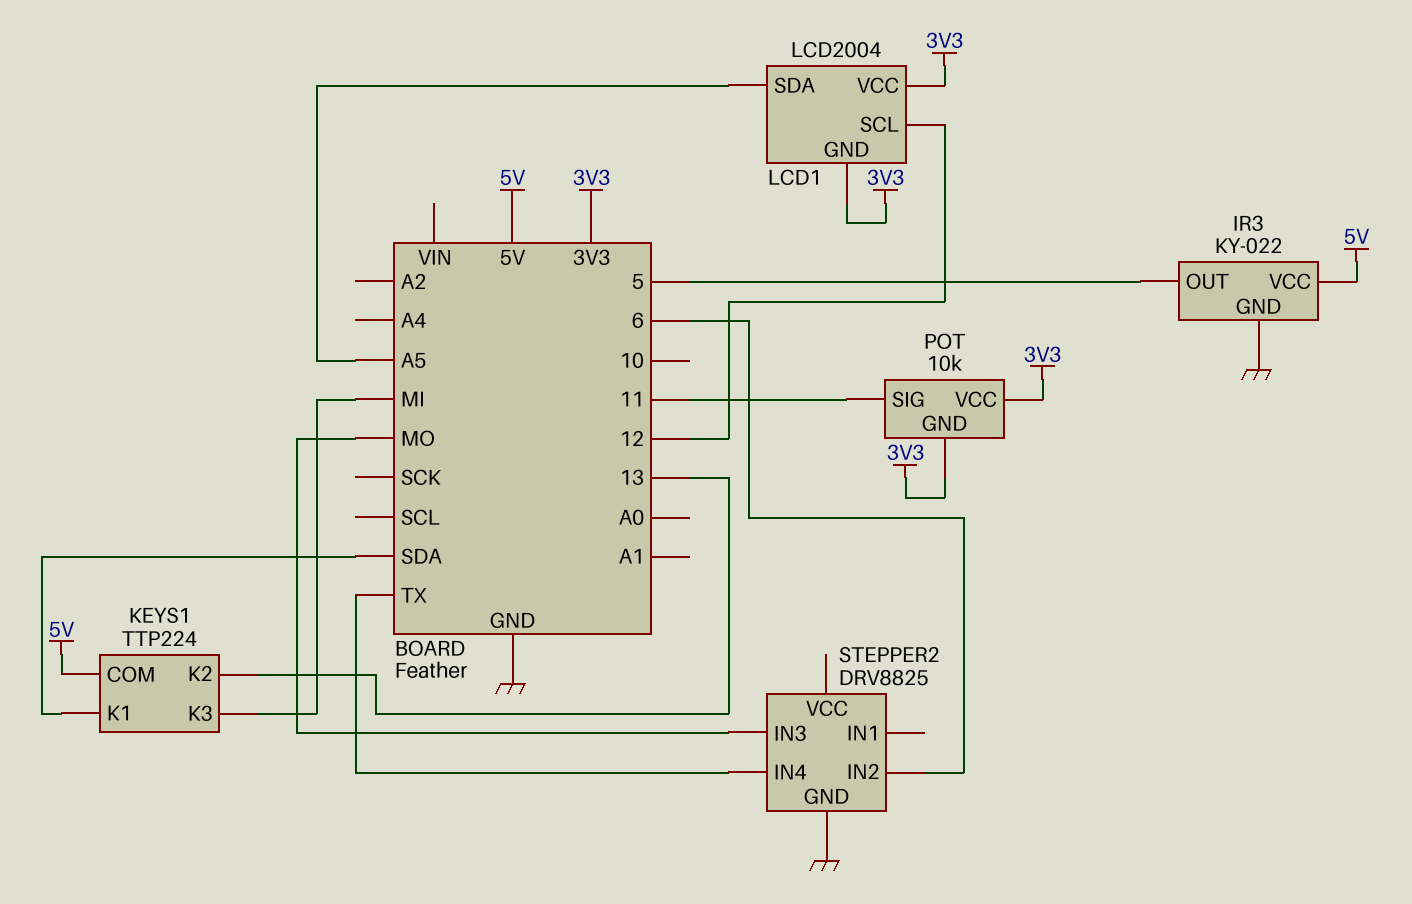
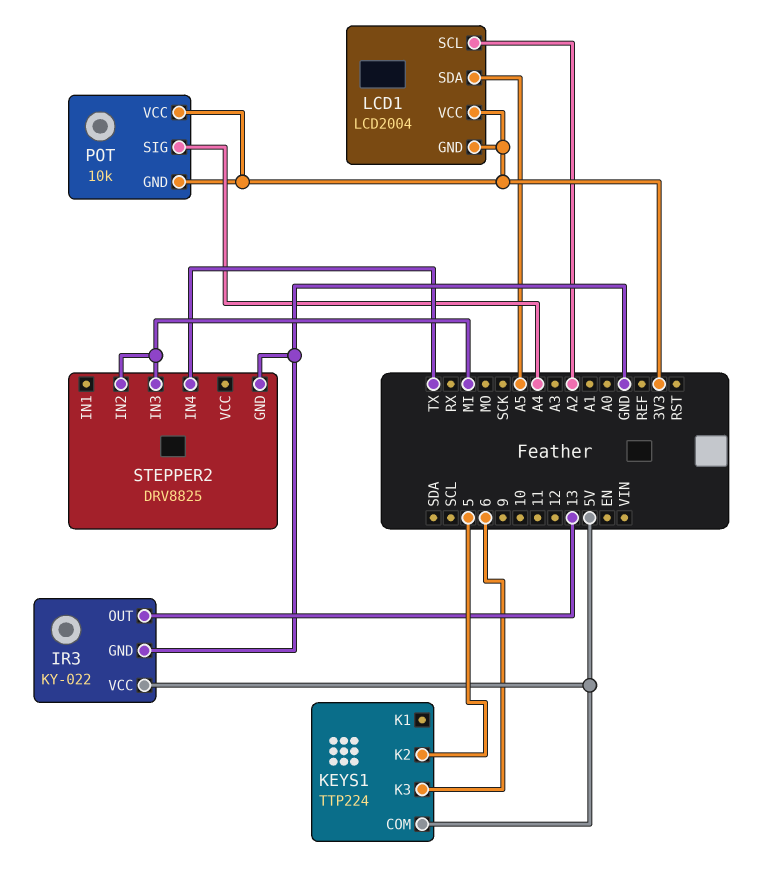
IR3 pin OUT: 5 -> 13
KEYS1 pin K1: SDA -> none
KEYS1 pin K2: 13 -> 5
KEYS1 pin K3: MI -> 6
LCD1 pin SCL: 12 -> A2
POT pin SIG: 11 -> A4
STEPPER2 pin IN2: 6 -> MI
STEPPER2 pin IN3: MO -> MI

